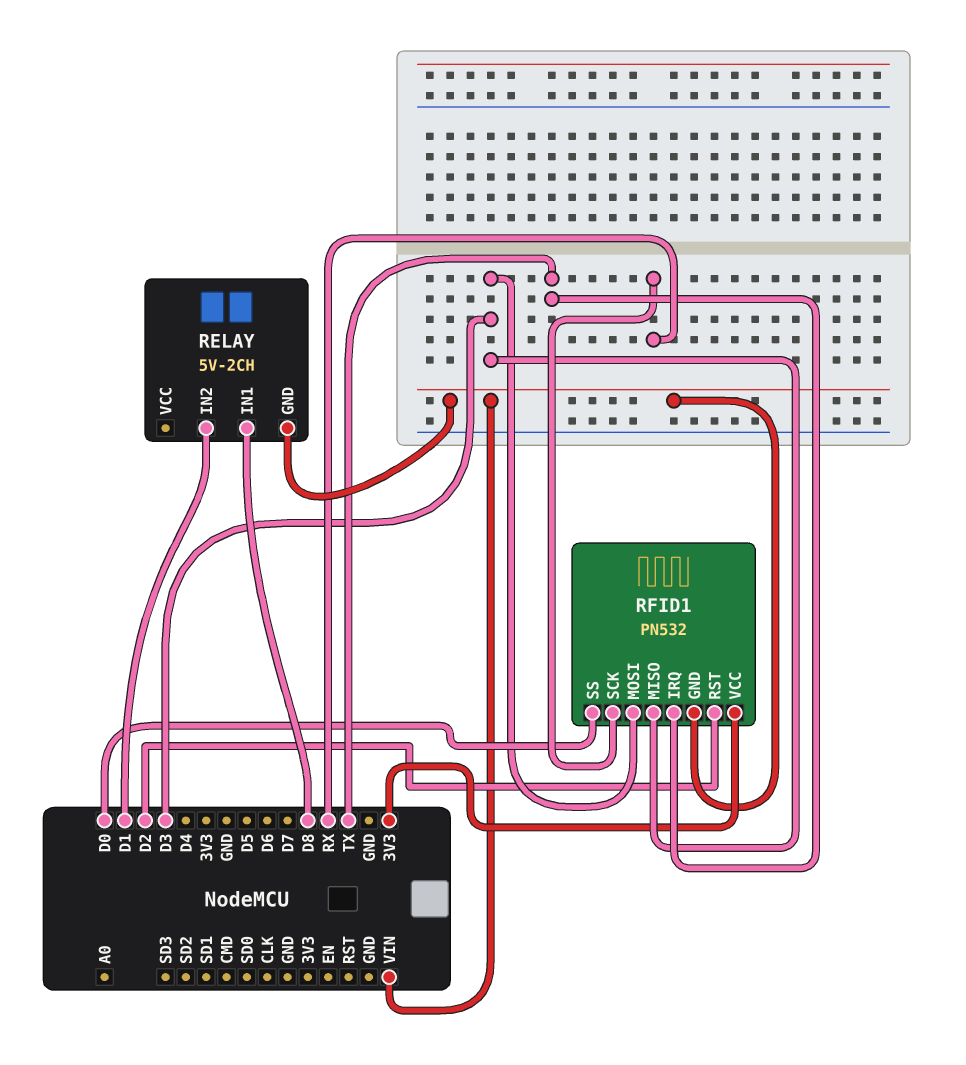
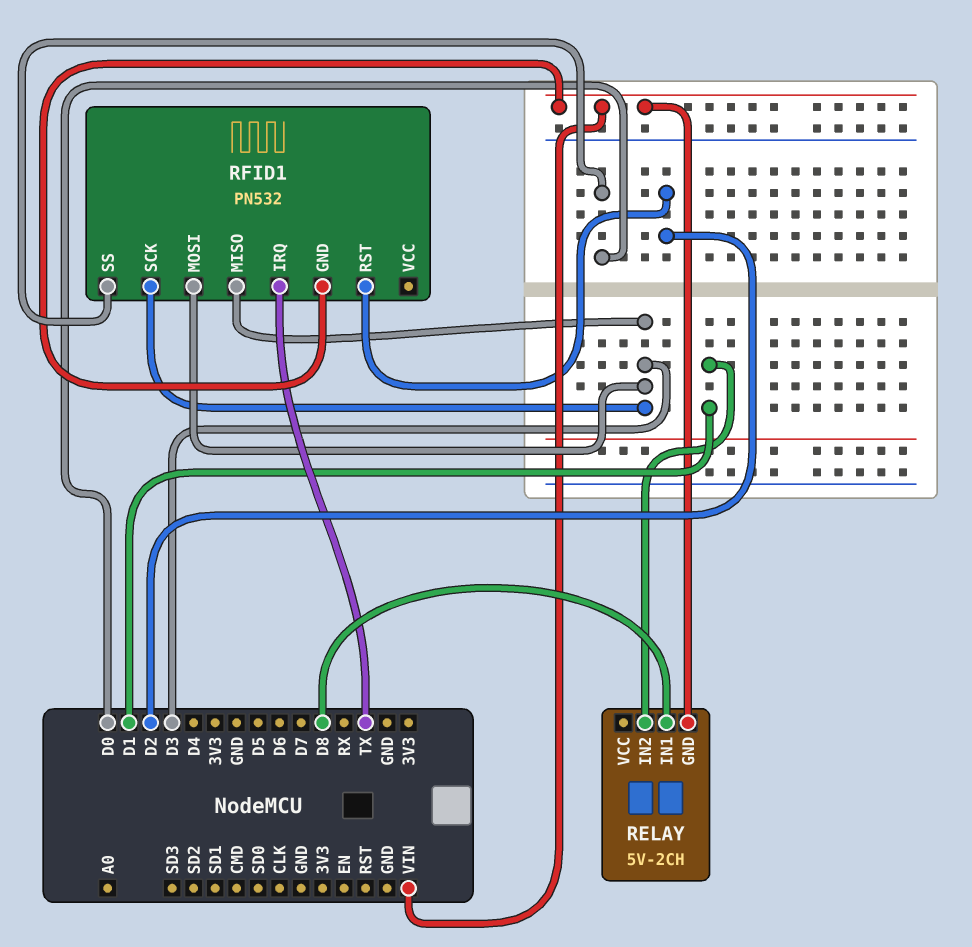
RFID1 pin SCK: RX -> D3
RFID1 pin VCC: 3V3 -> none

